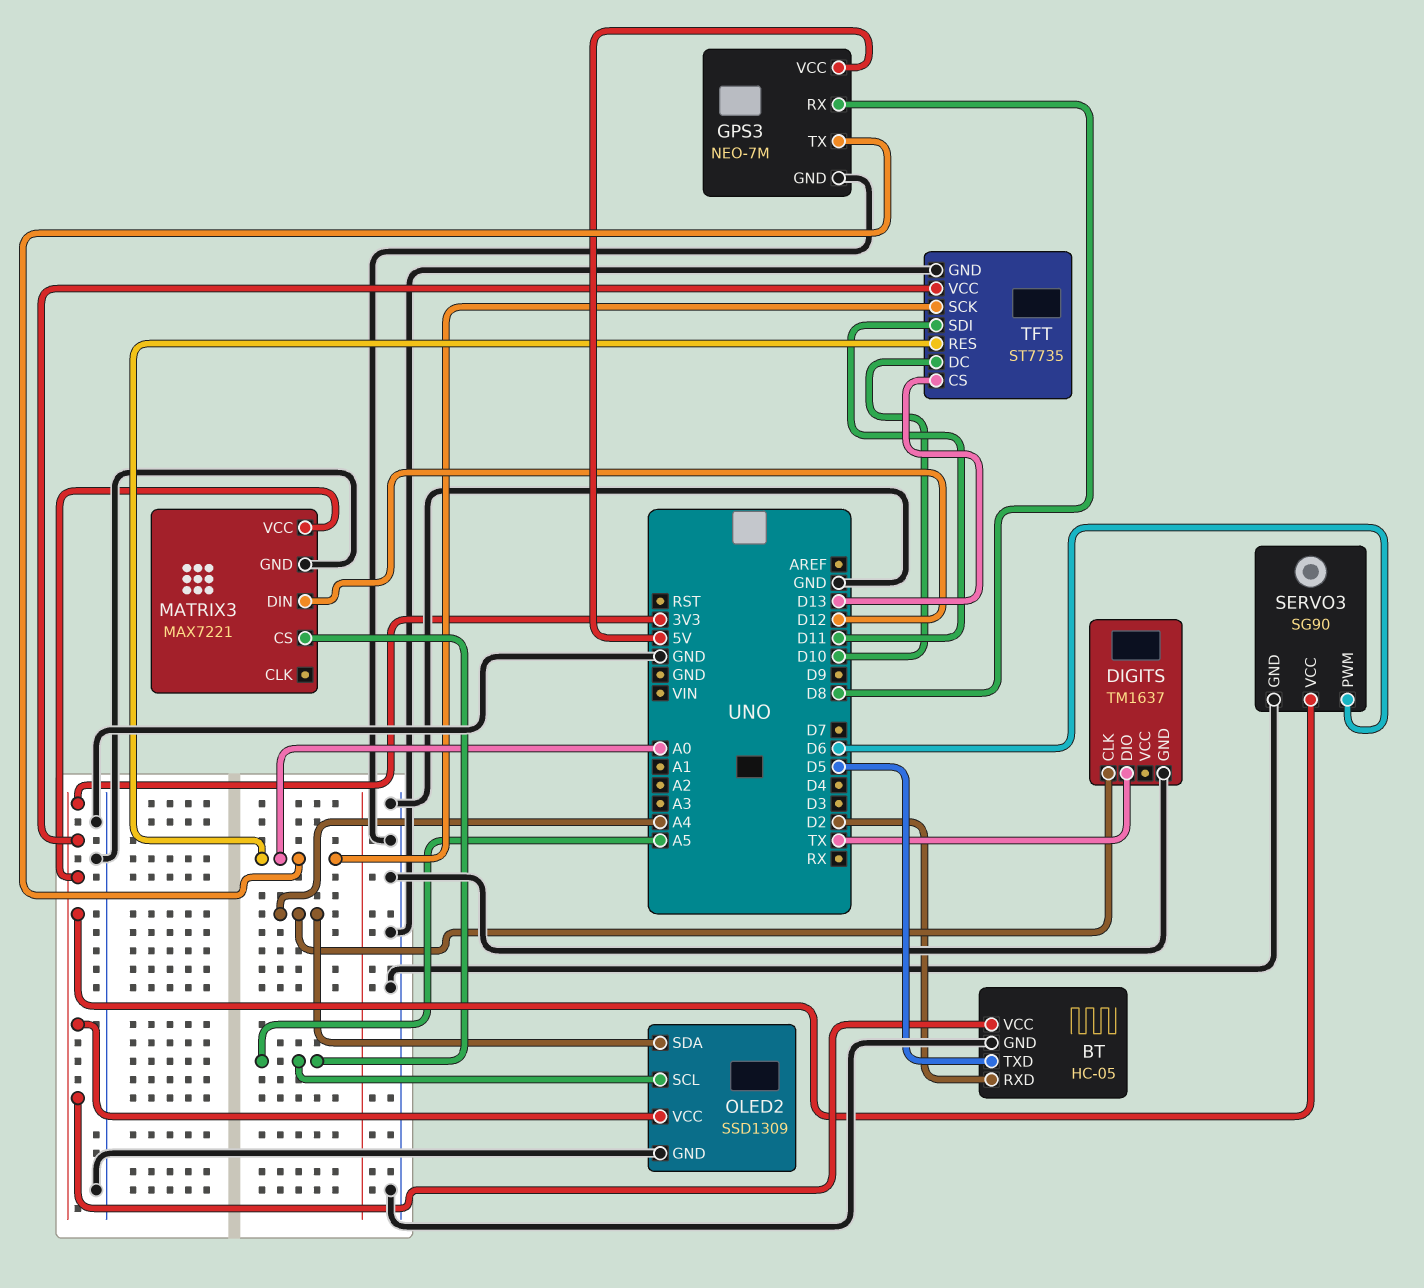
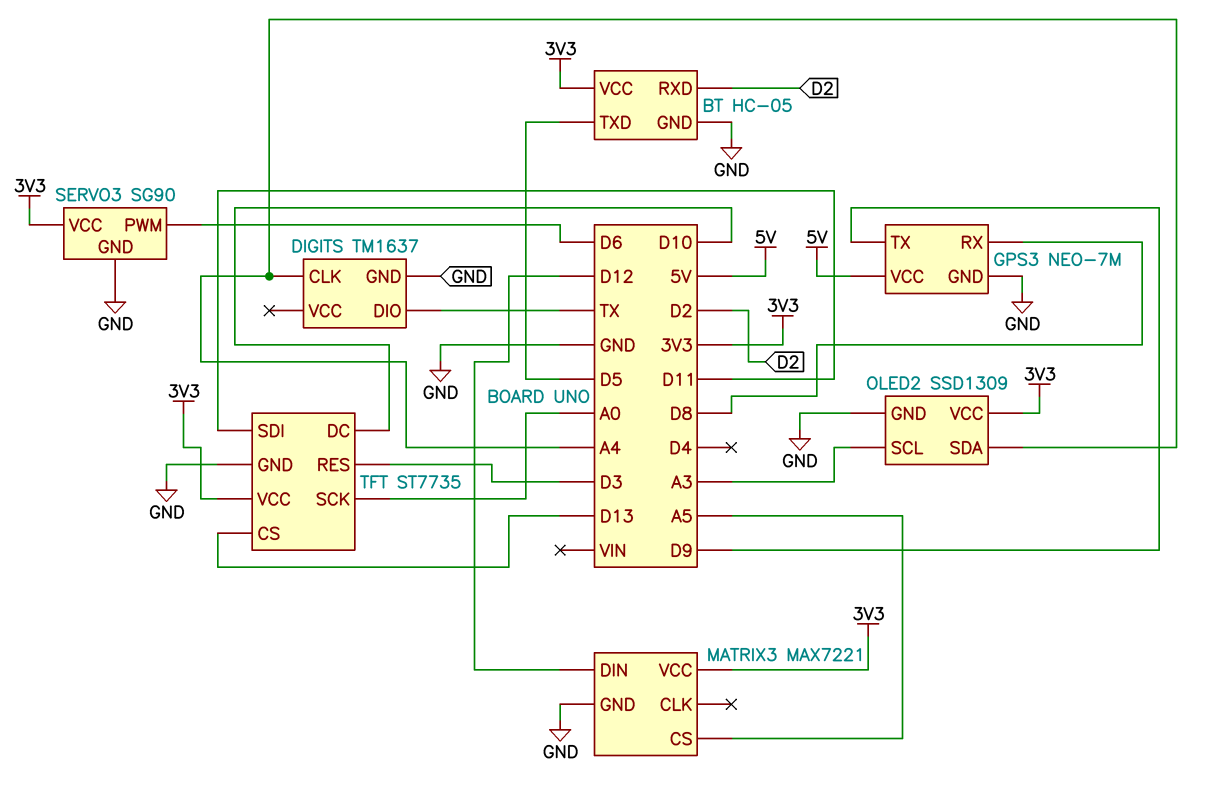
GPS3 pin TX: A0 -> D9
OLED2 pin SCL: A5 -> A3
TFT pin RES: A0 -> D3

